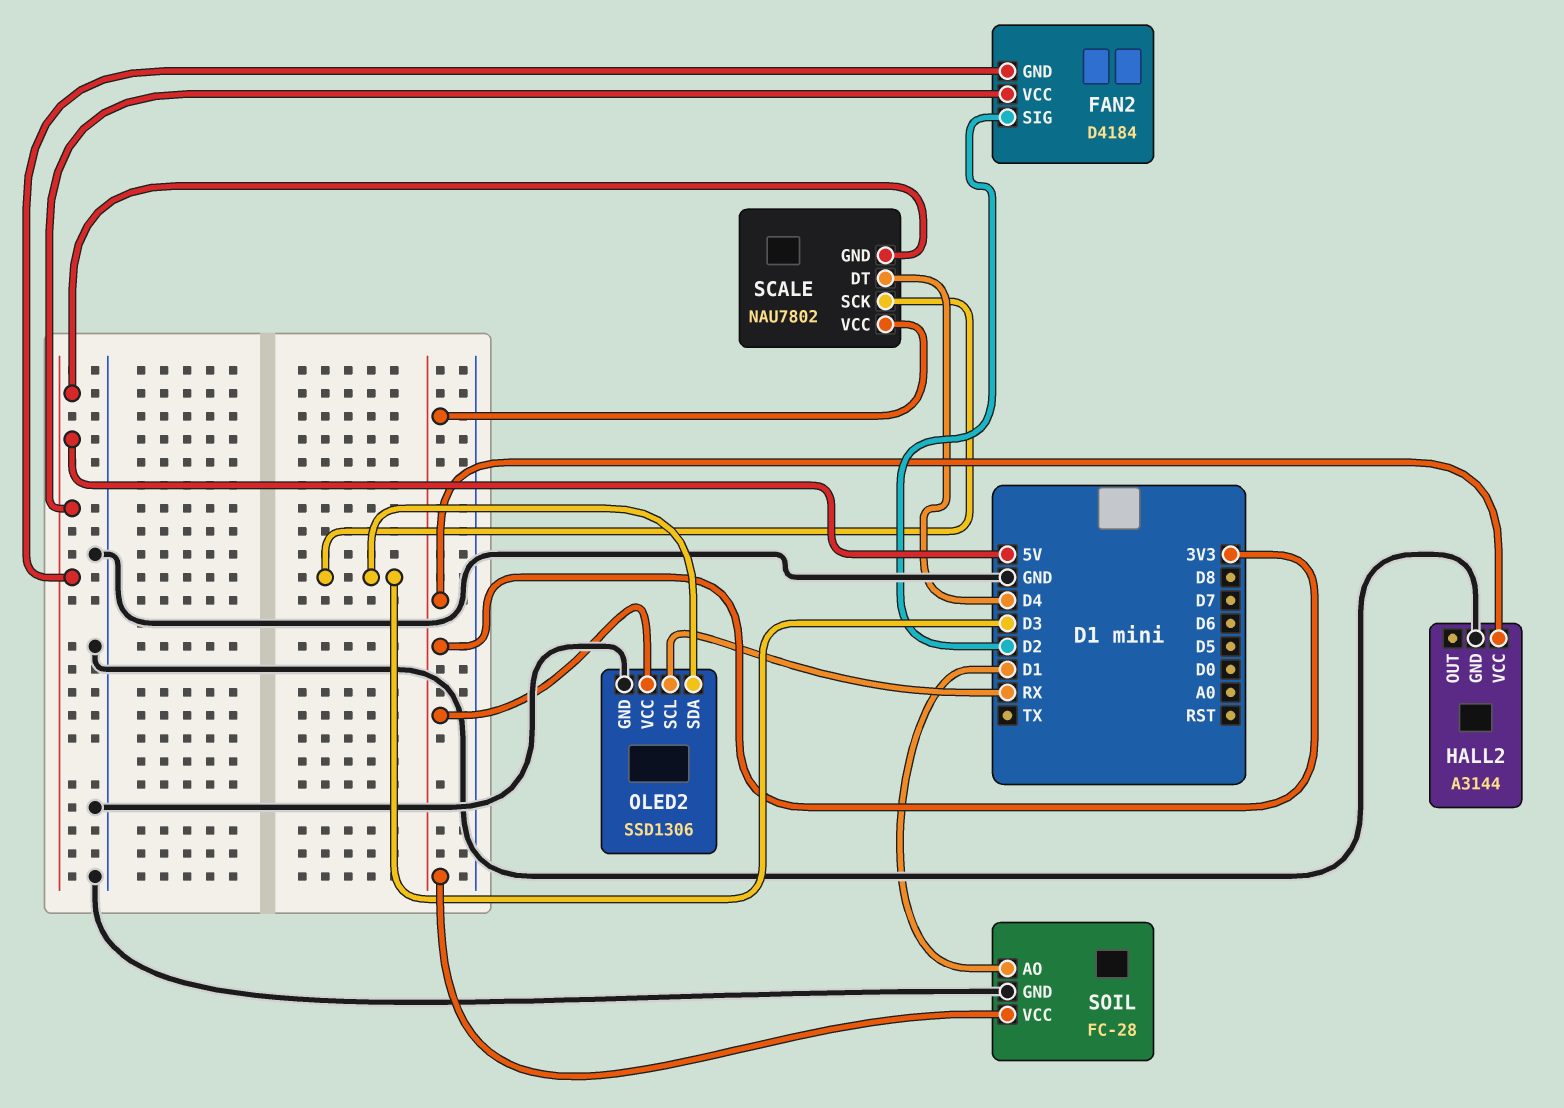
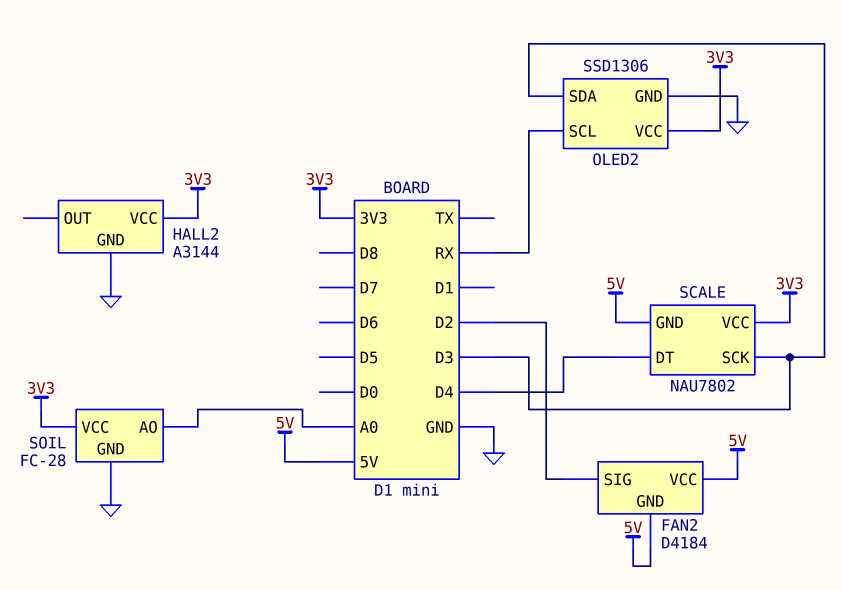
SOIL pin AO: D1 -> A0

